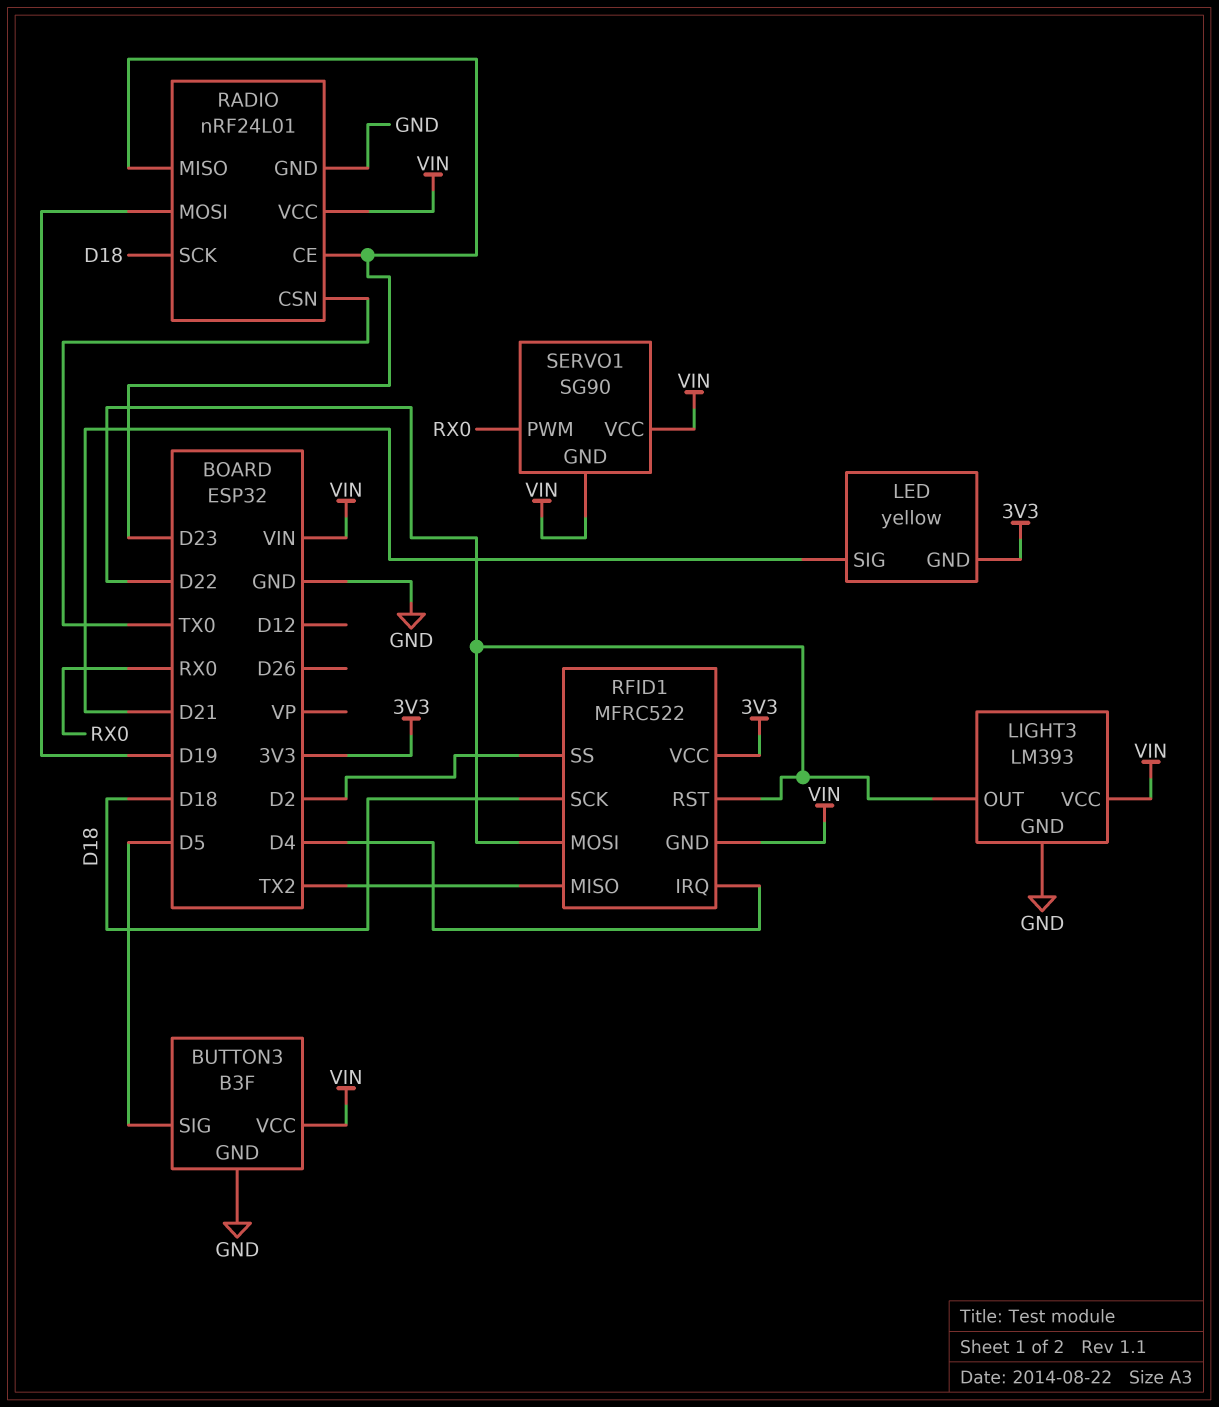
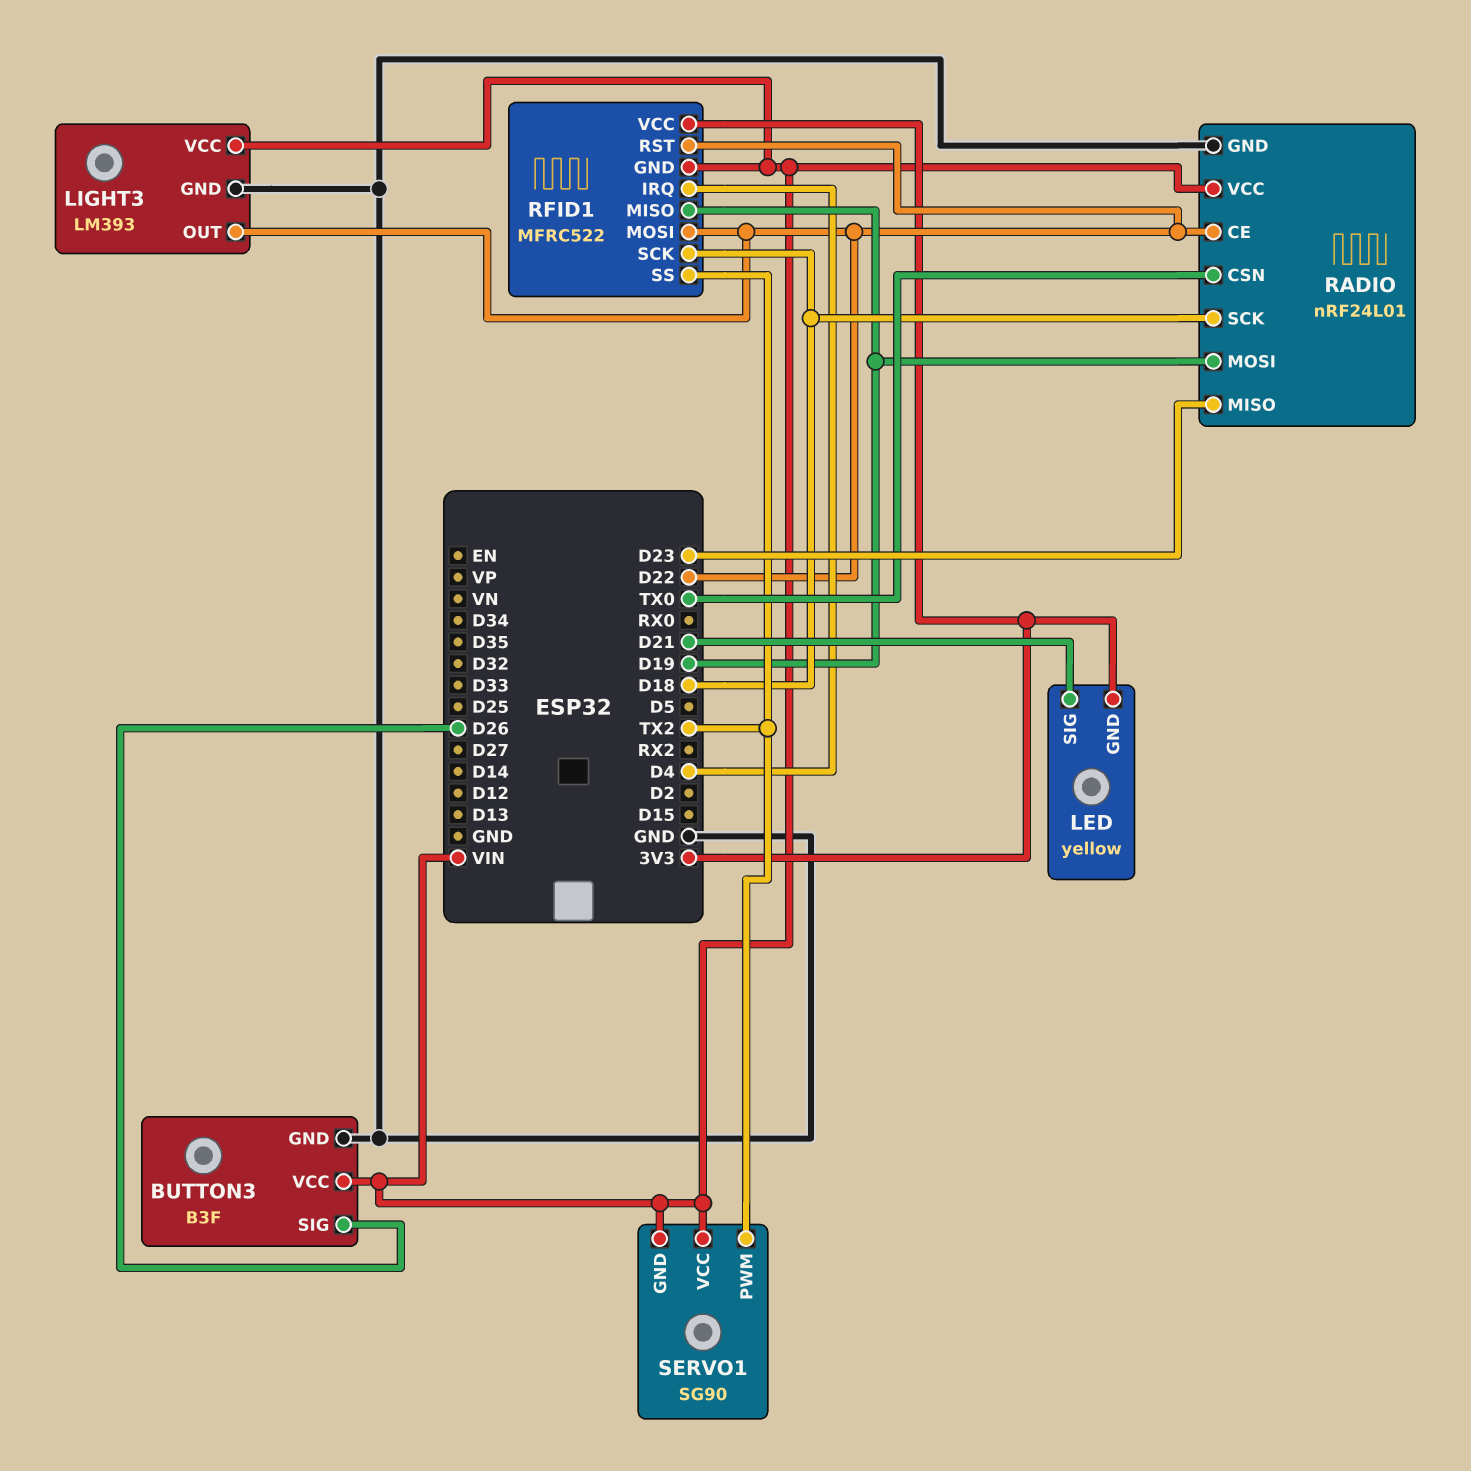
BUTTON3 pin SIG: D5 -> D26
RADIO pin CE: D23 -> D22
RFID1 pin MISO: TX2 -> D19
RFID1 pin SS: D2 -> TX2
SERVO1 pin PWM: RX0 -> TX2

